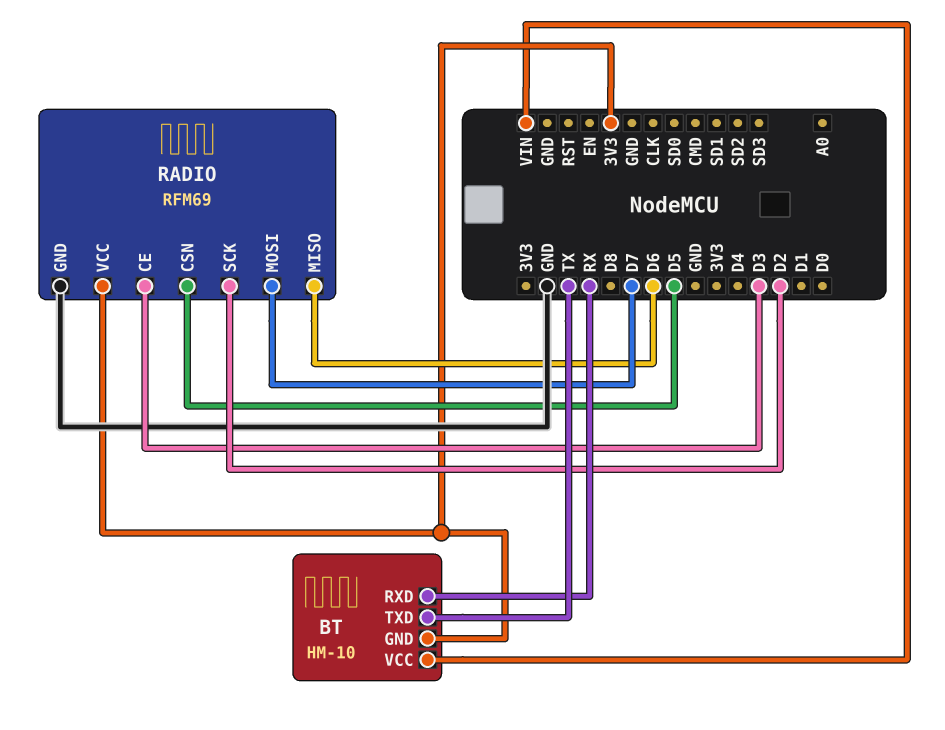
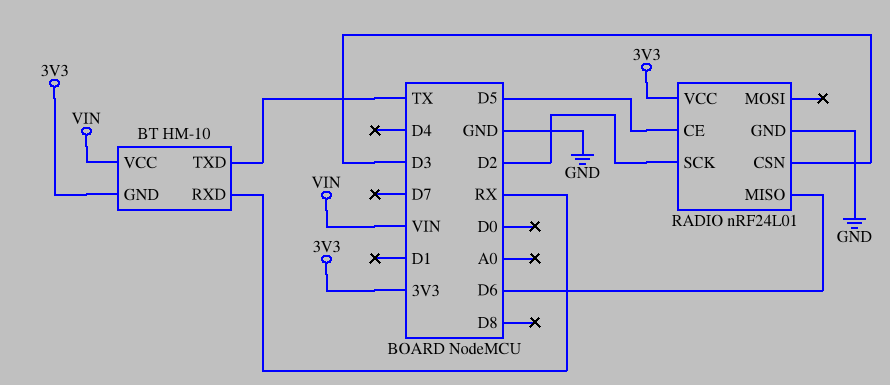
RADIO: RFM69 -> nRF24L01
RADIO pin CE: D3 -> D5
RADIO pin CSN: D5 -> D3
RADIO pin MOSI: D7 -> none

